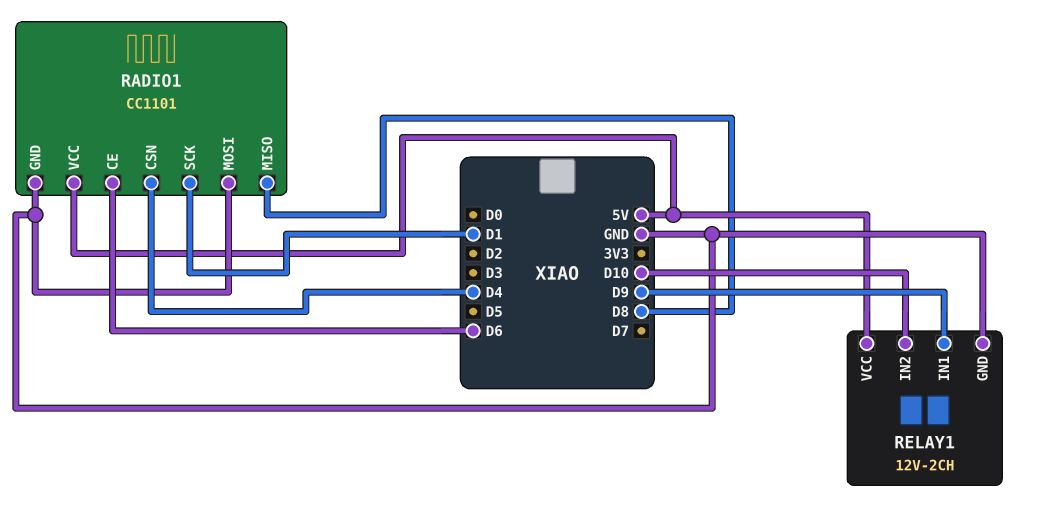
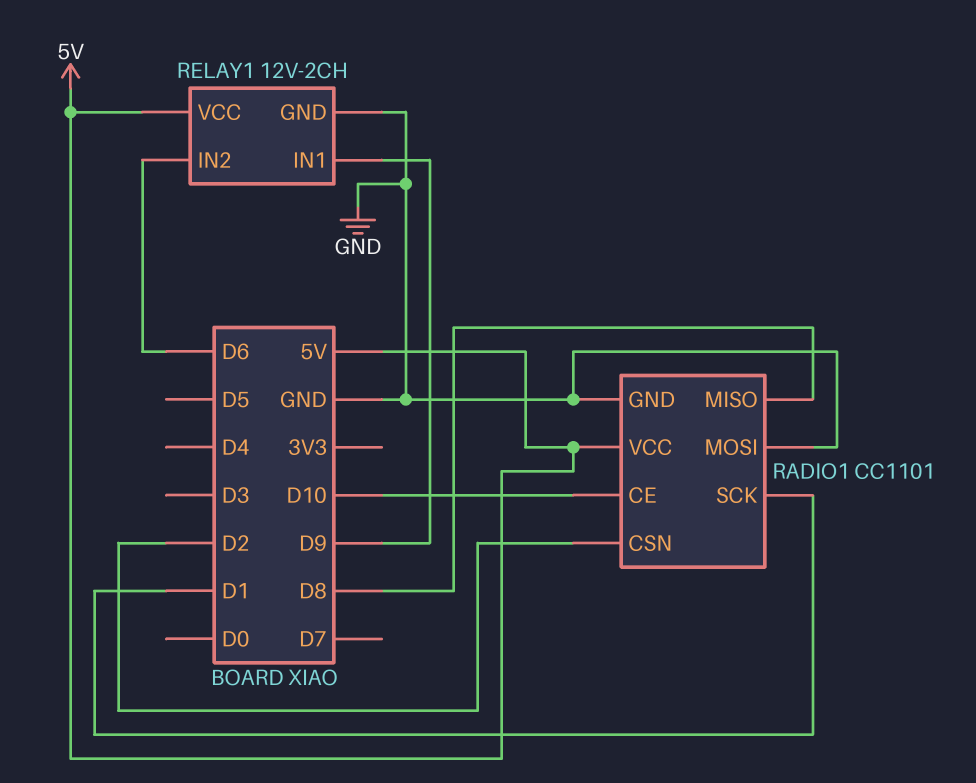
RADIO1 pin CE: D6 -> D10
RADIO1 pin CSN: D4 -> D2
RELAY1 pin IN2: D10 -> D6

